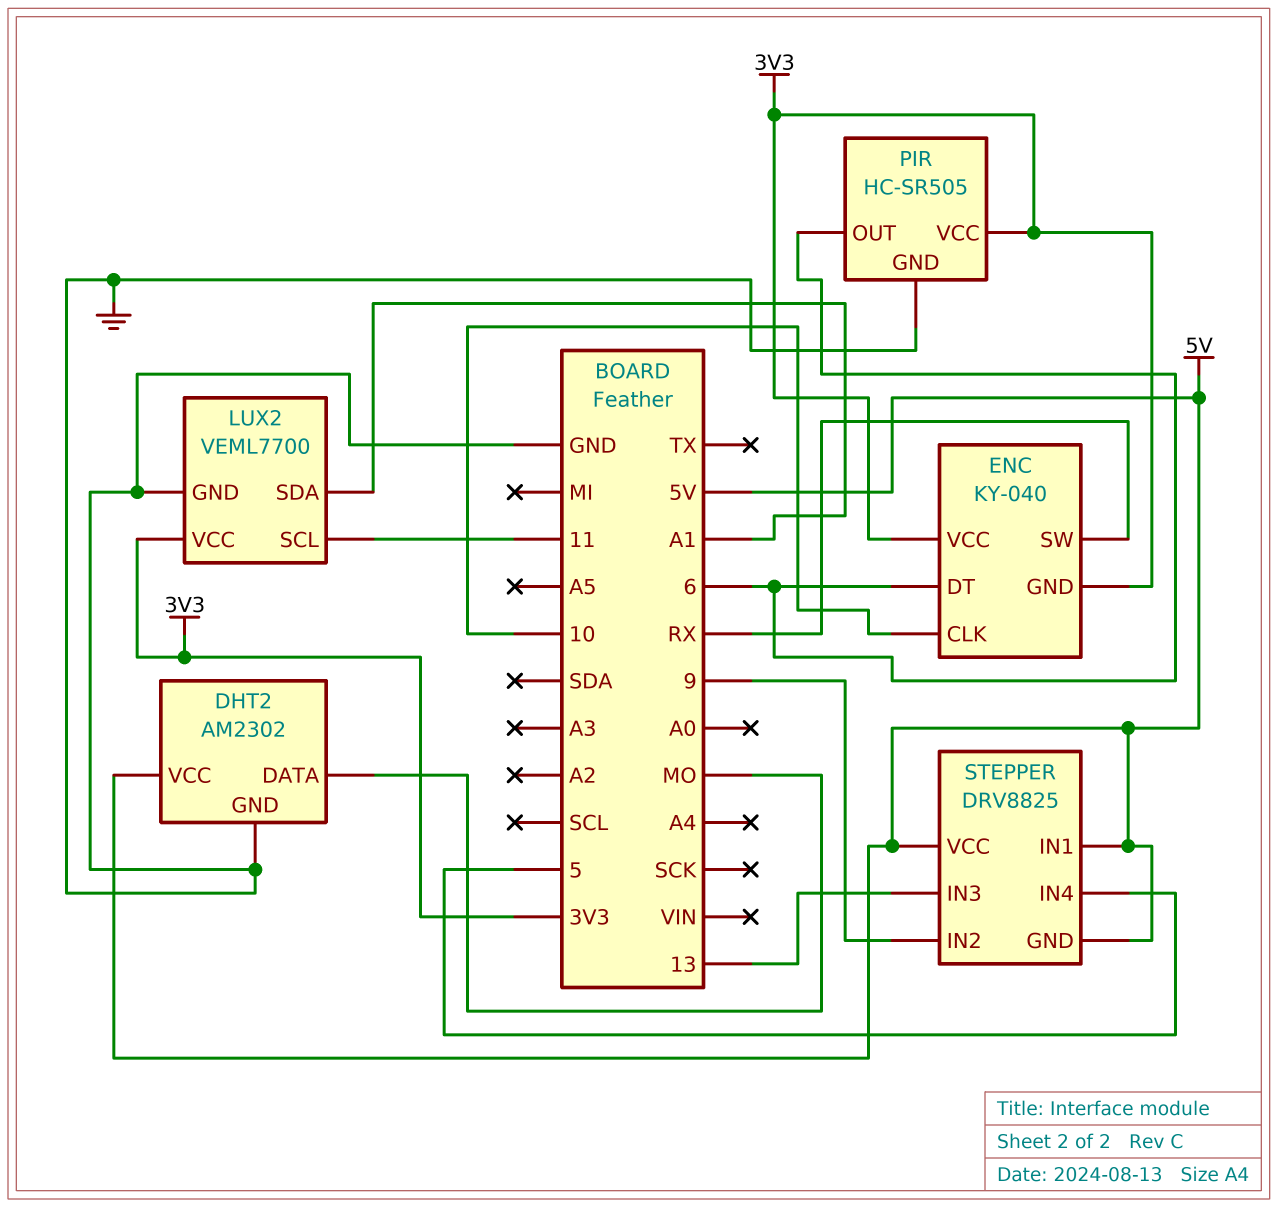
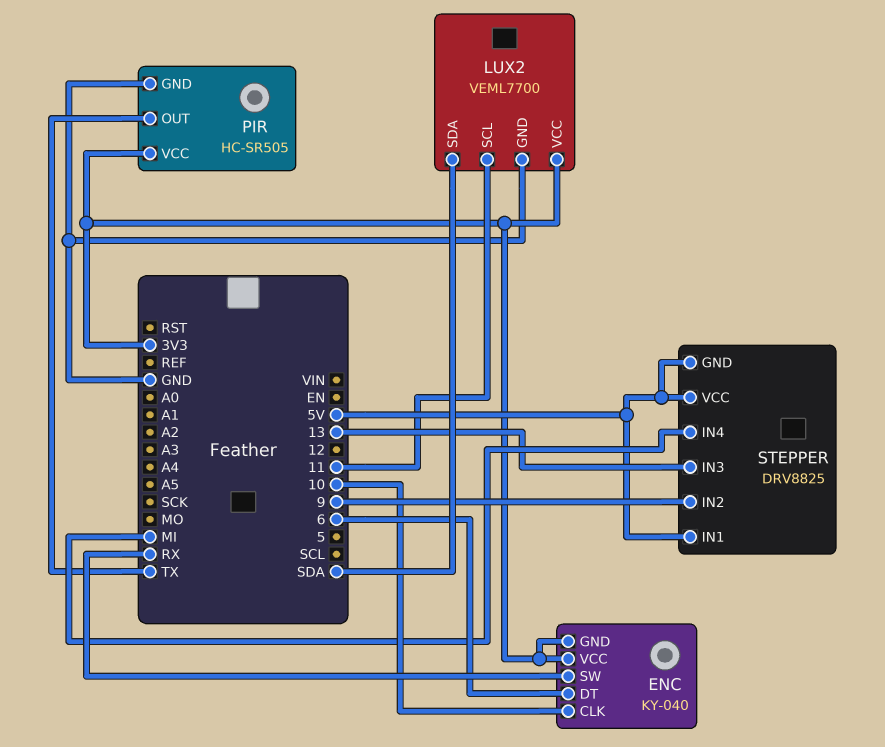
DHT2: AM2302 -> none
DHT2 pin DATA: MO -> none
DHT2 pin GND: GND -> none
DHT2 pin VCC: 5V -> none
LUX2 pin SDA: A1 -> SDA
PIR pin OUT: 6 -> TX
STEPPER pin IN4: 5 -> MI

